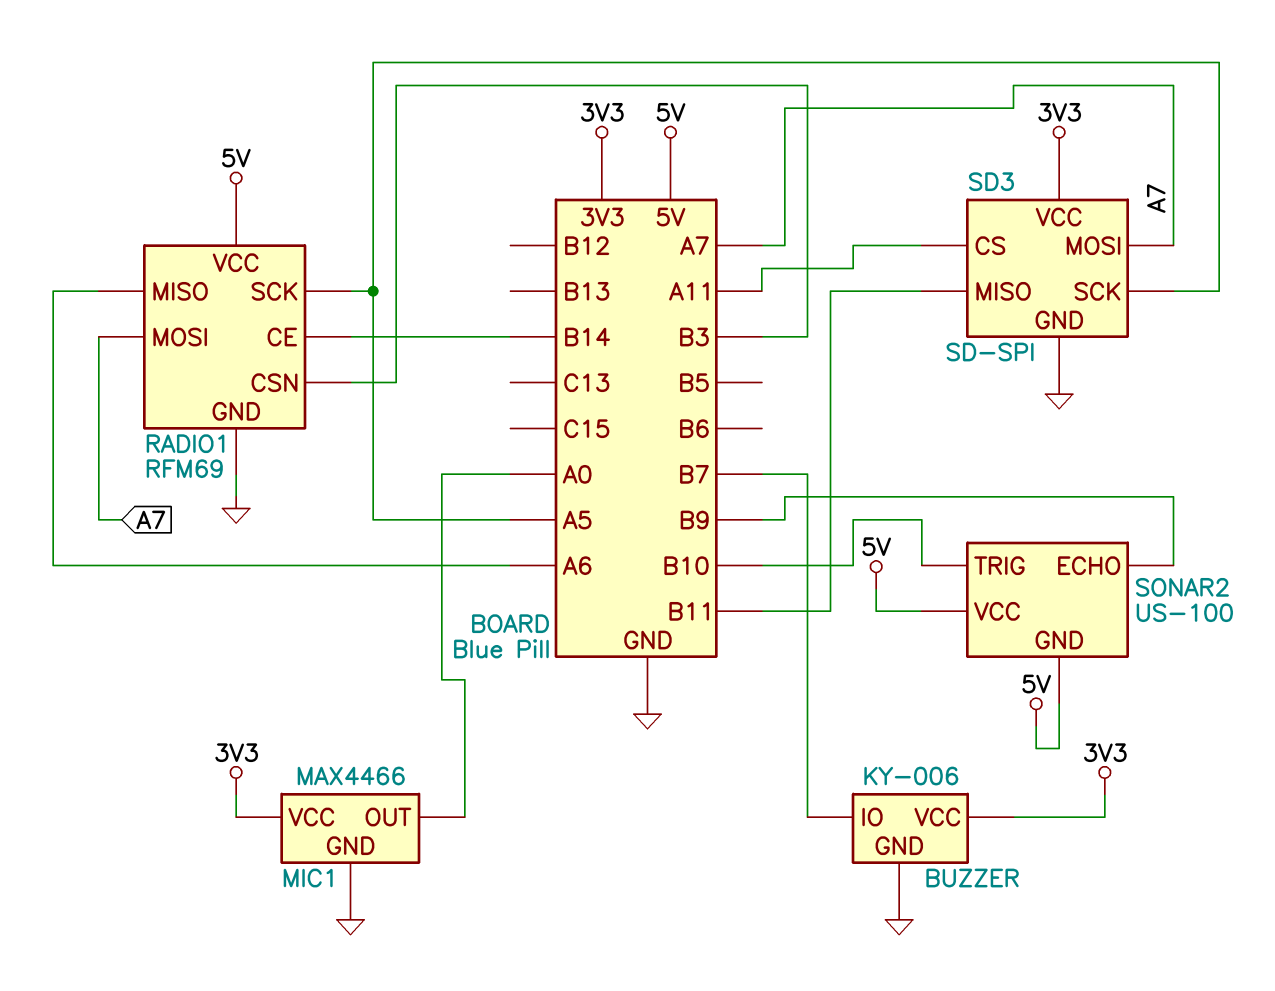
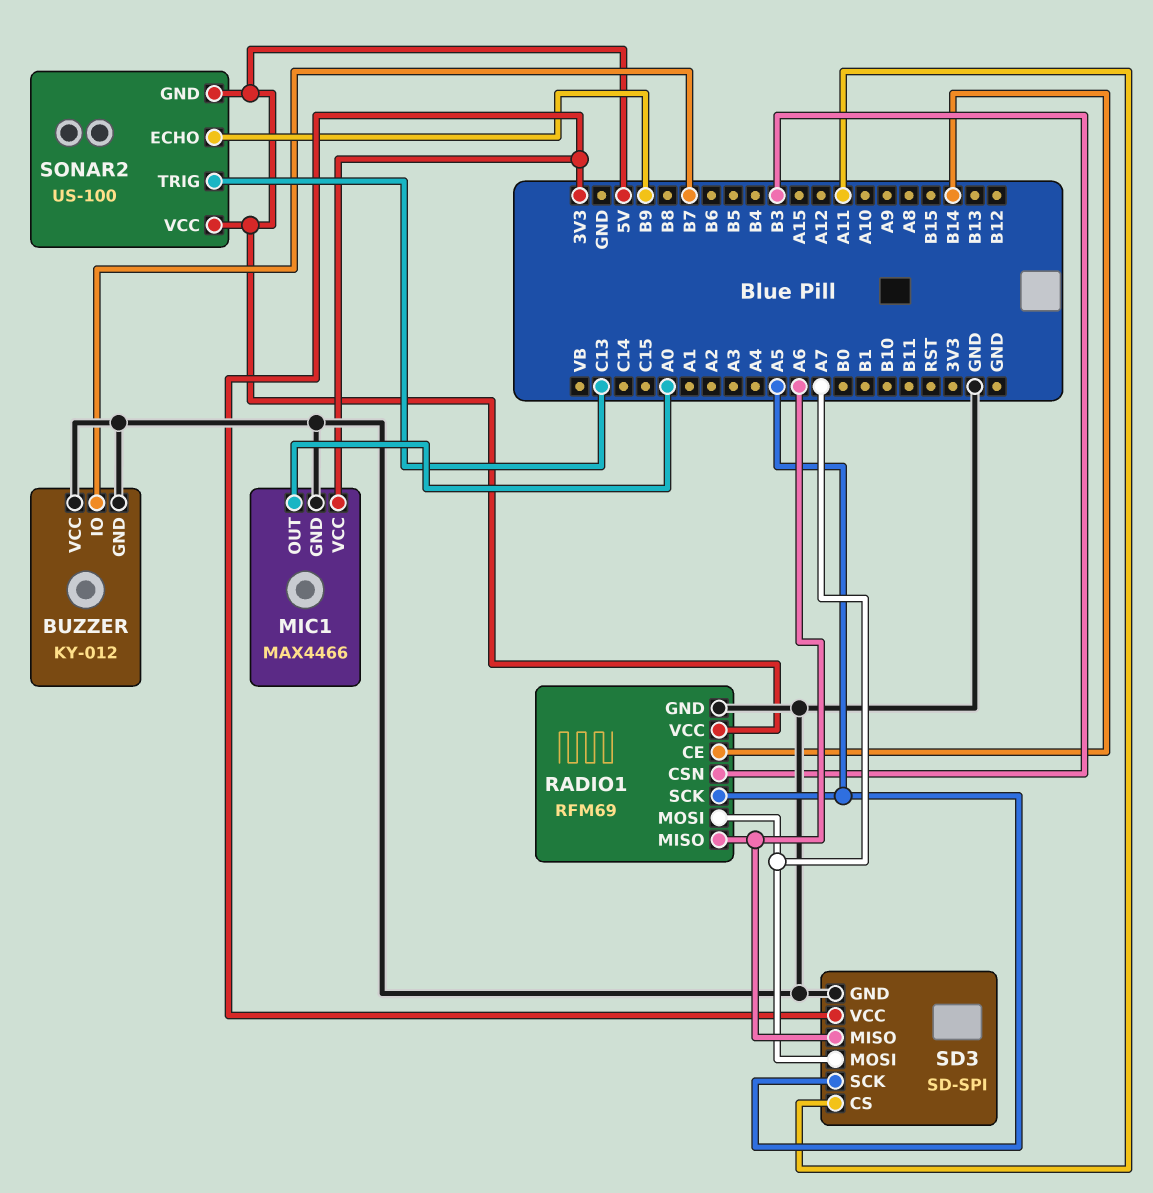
BUZZER: KY-006 -> KY-012
BUZZER pin VCC: 3V3 -> GND
SD3 pin MISO: B11 -> A6
SONAR2 pin TRIG: B10 -> C13

